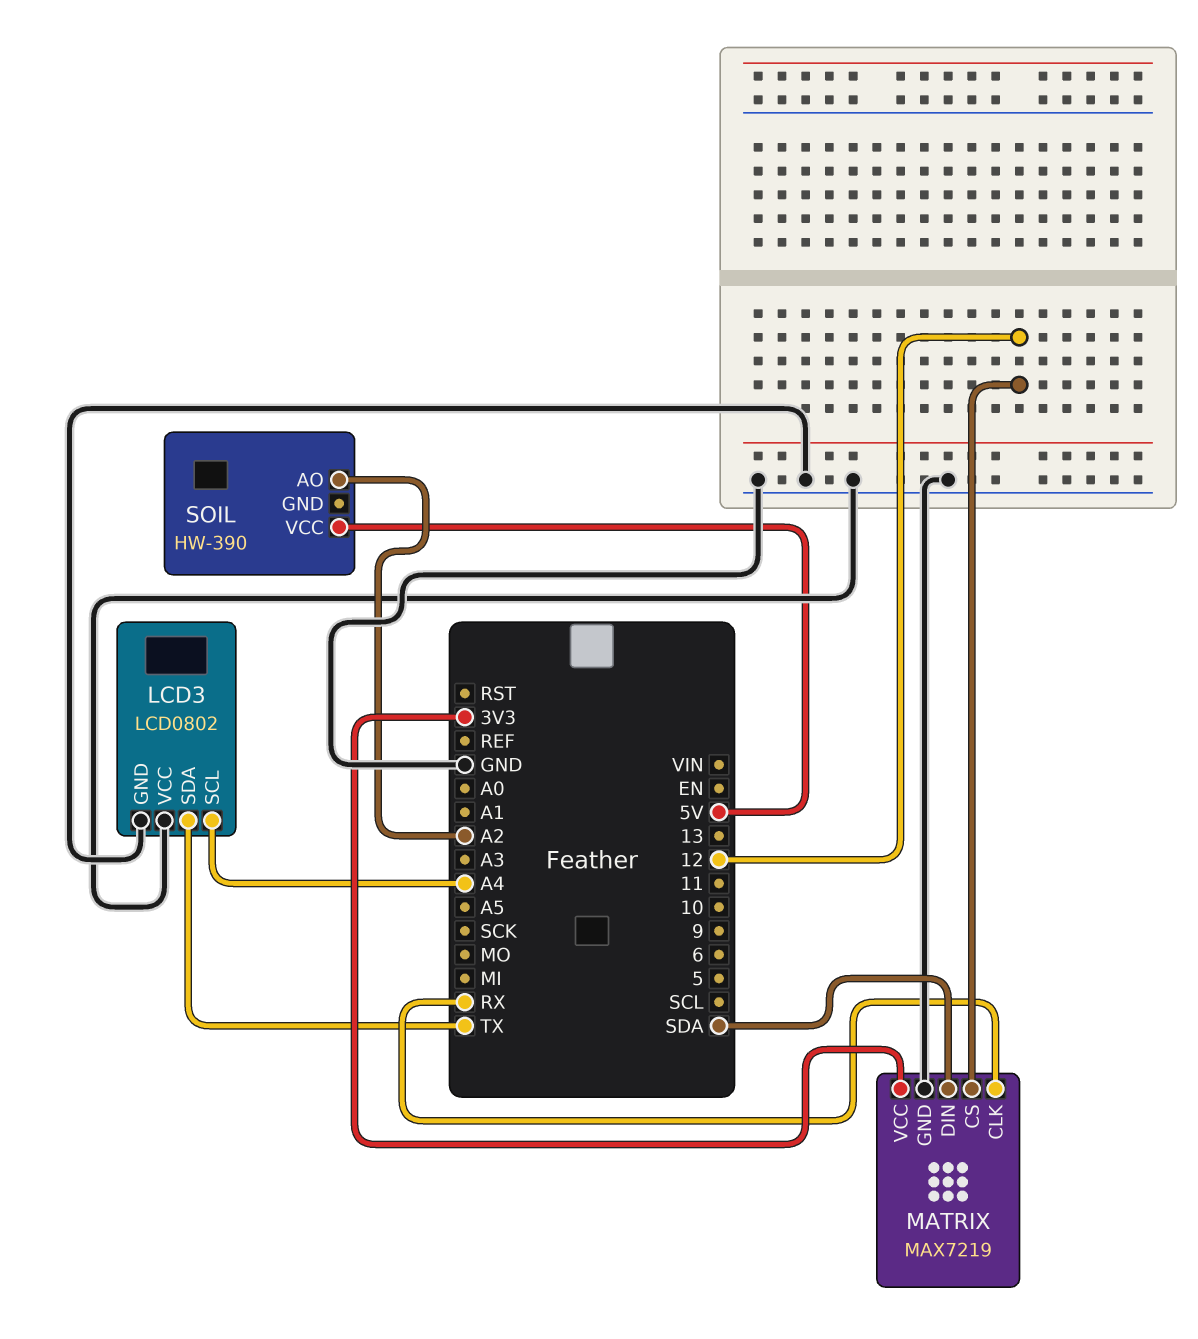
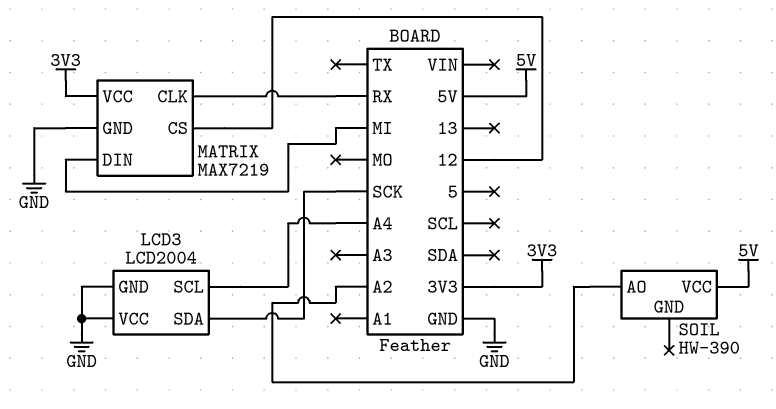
LCD3: LCD0802 -> LCD2004
LCD3 pin SDA: TX -> SCK
MATRIX pin DIN: SDA -> MI

